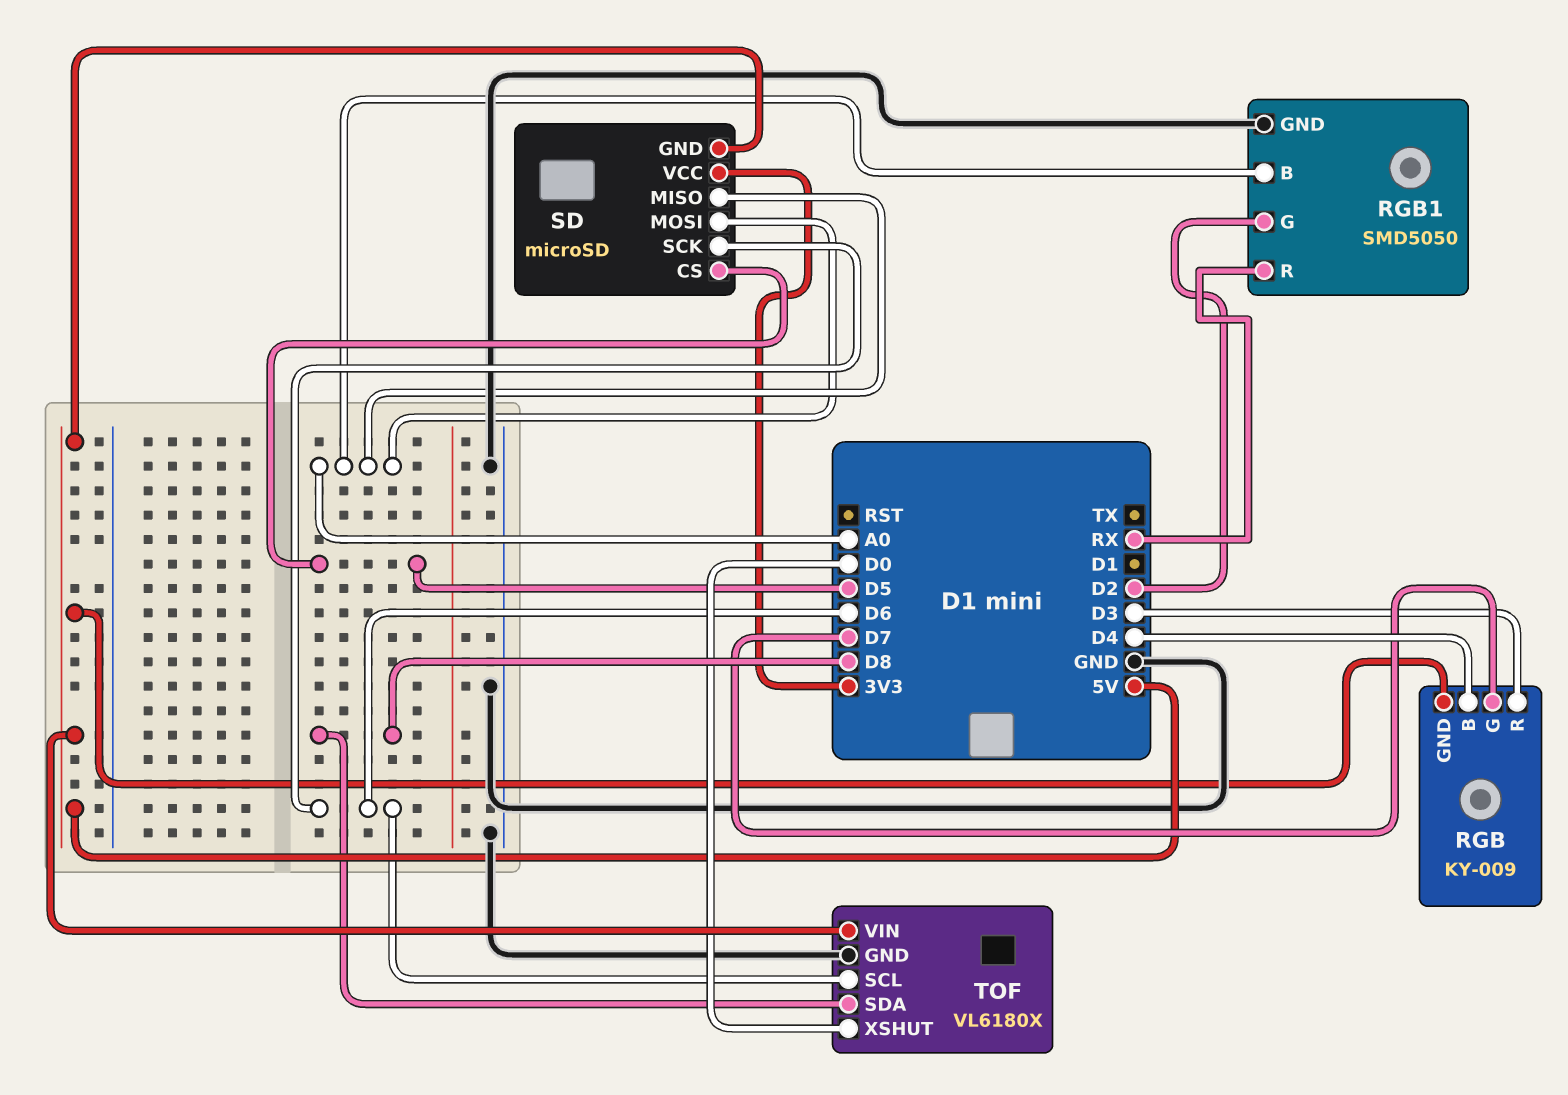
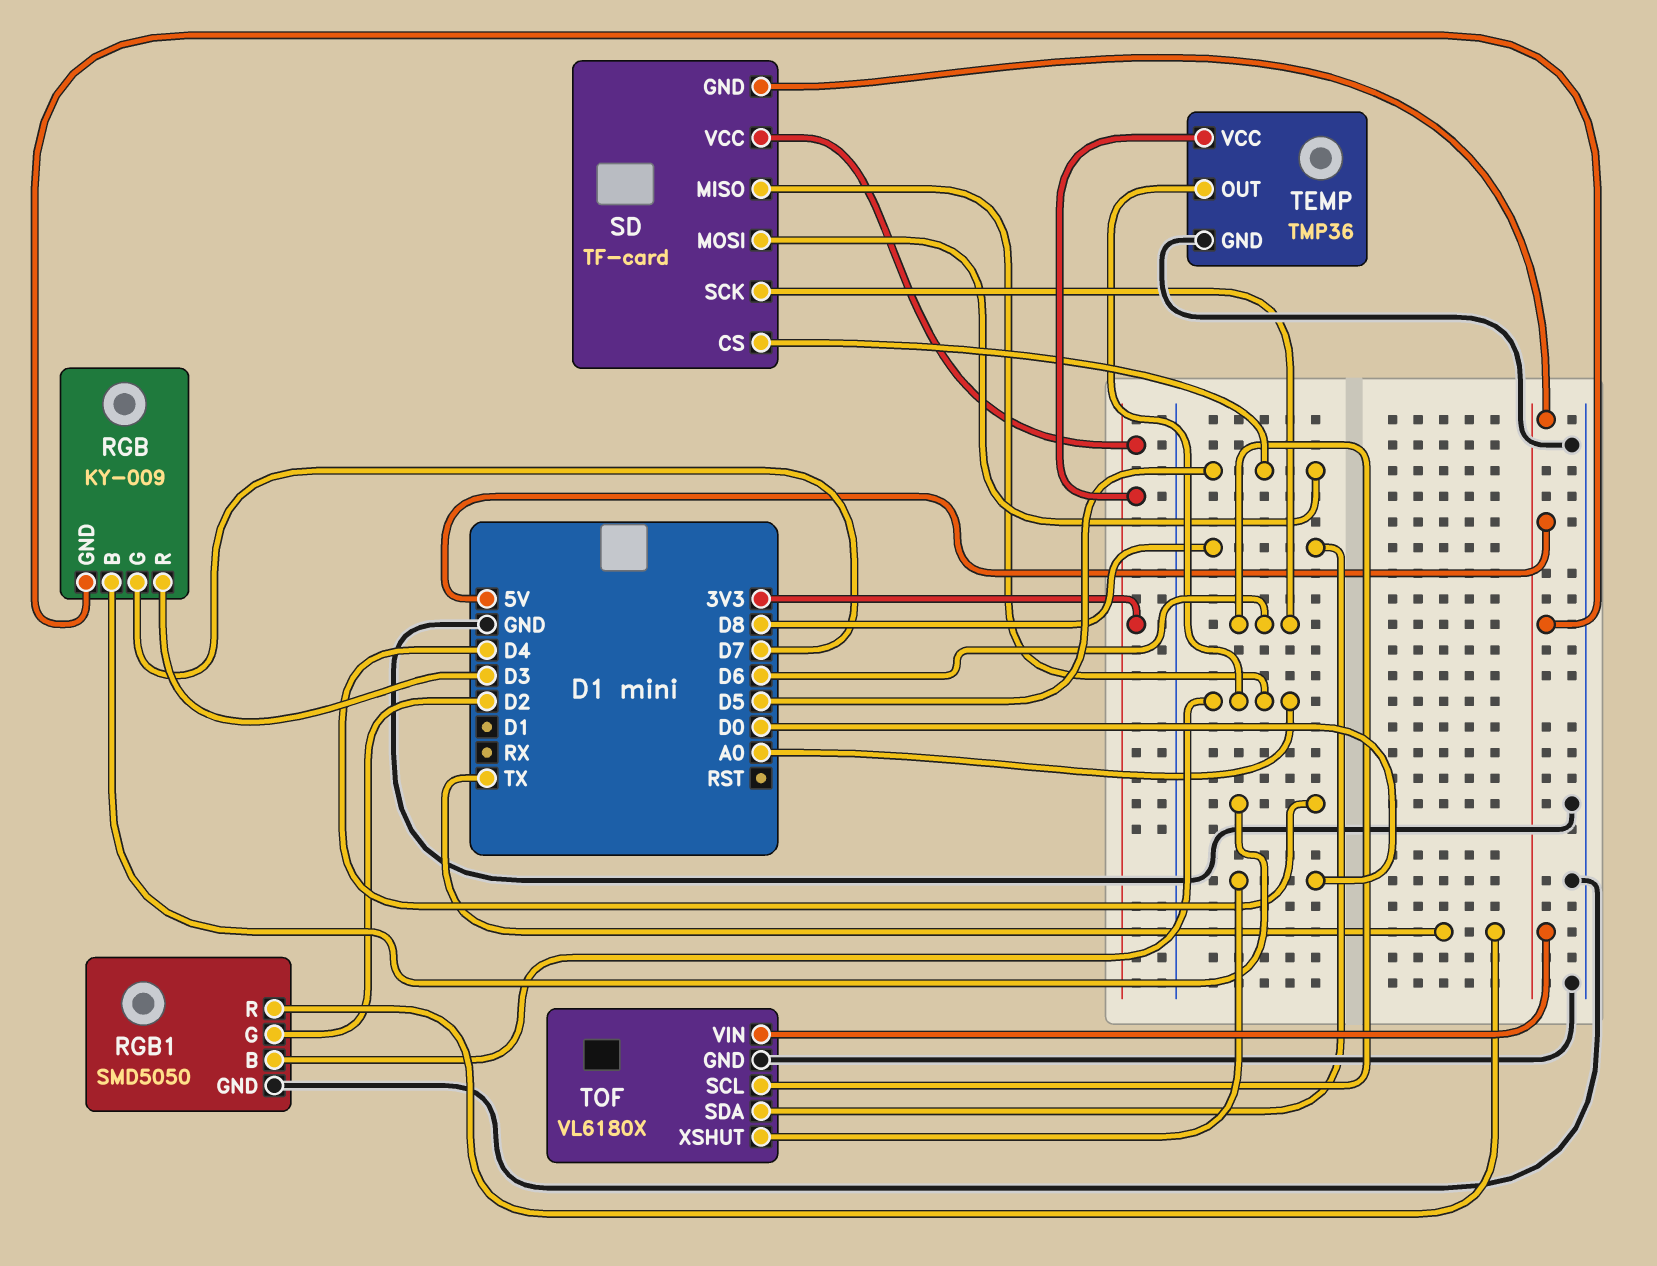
RGB1 pin R: RX -> TX
SD: microSD -> TF-card
SD pin MOSI: A0 -> D5
TEMP: none -> TMP36
TEMP pin GND: none -> GND
TEMP pin OUT: none -> A0
TEMP pin VCC: none -> 3V3

